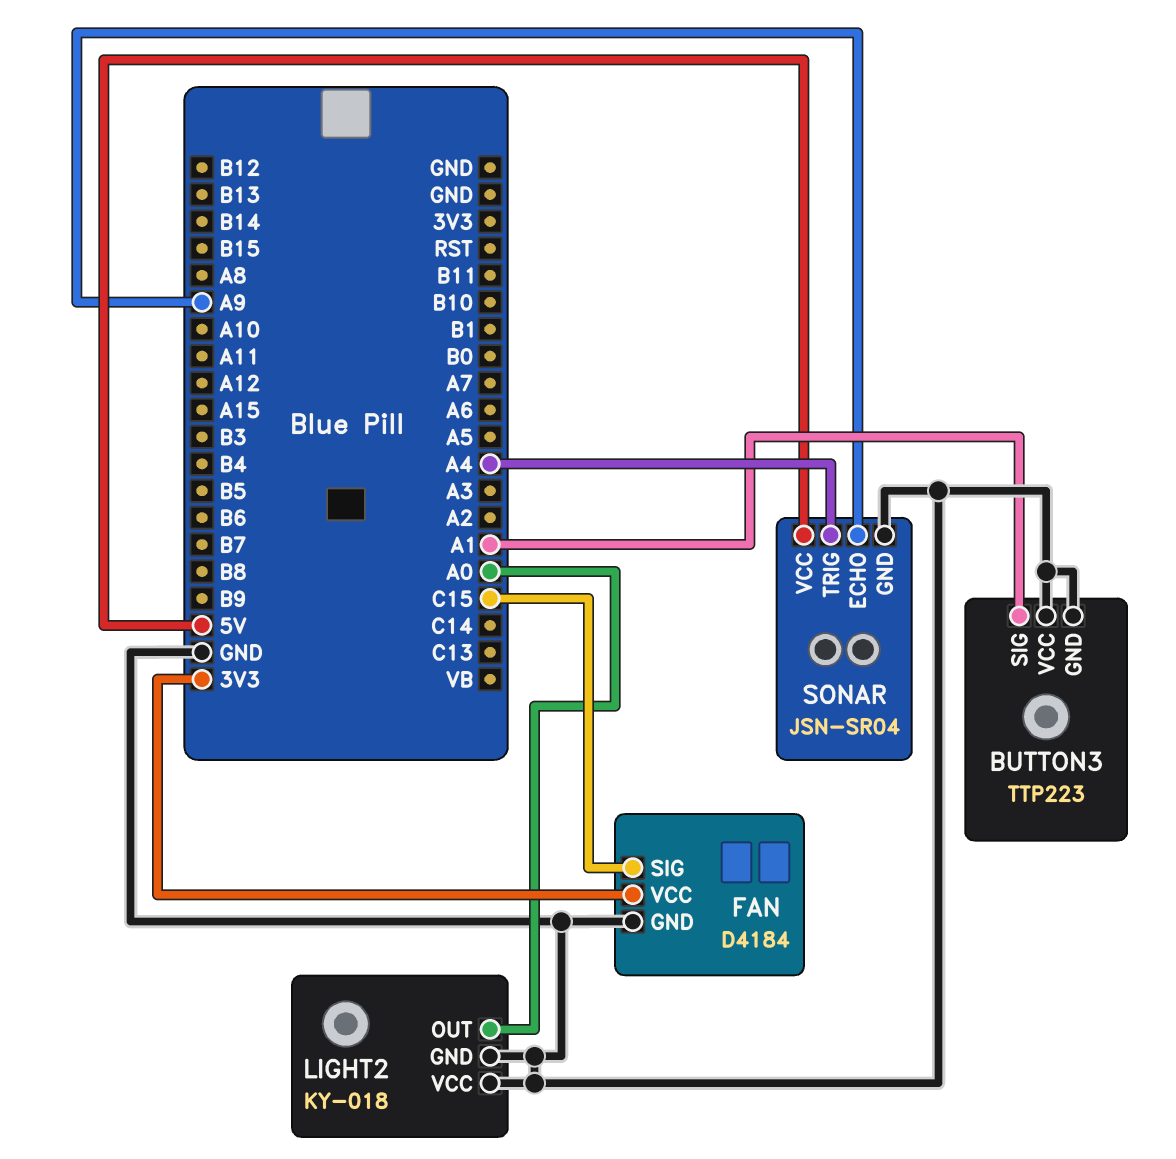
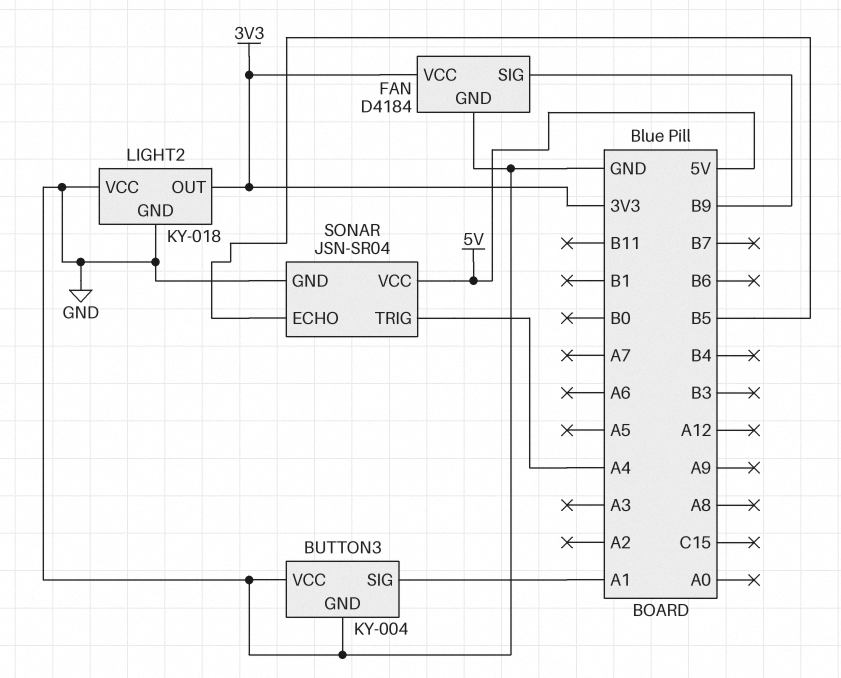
BUTTON3: TTP223 -> KY-004
FAN pin SIG: C15 -> B9
LIGHT2 pin OUT: A0 -> 3V3
SONAR pin ECHO: A9 -> B5

